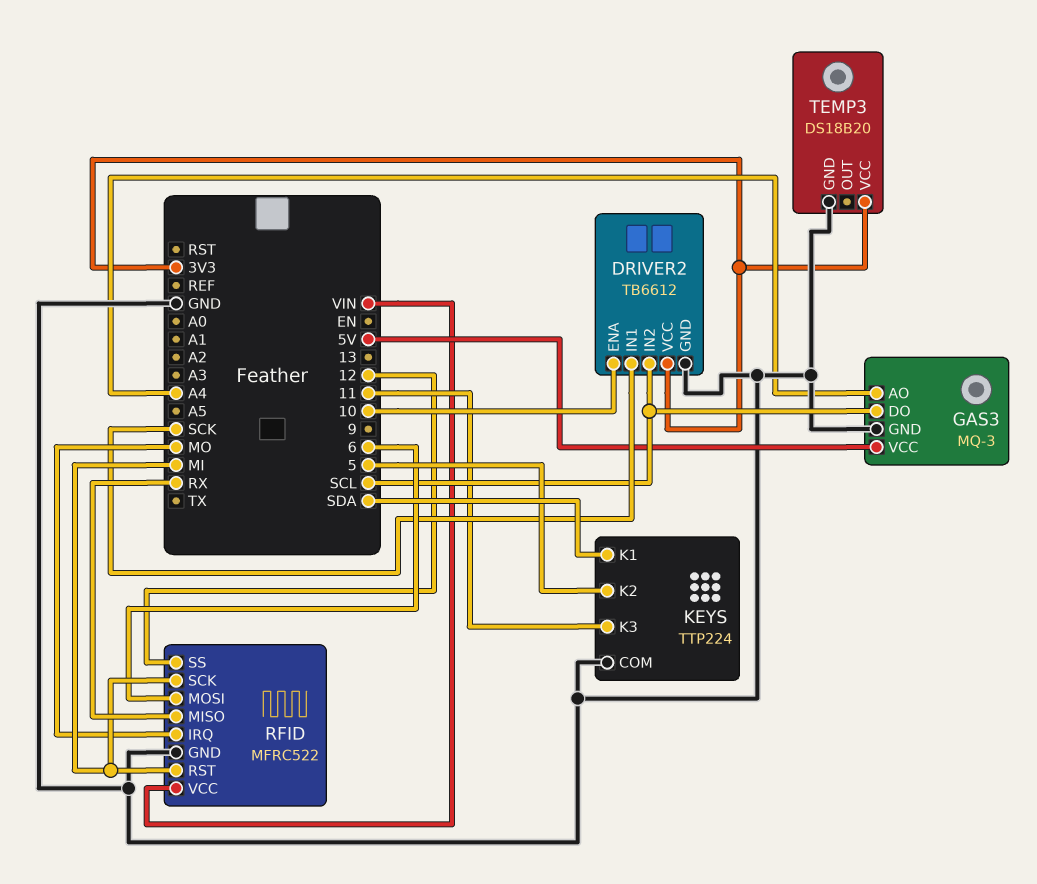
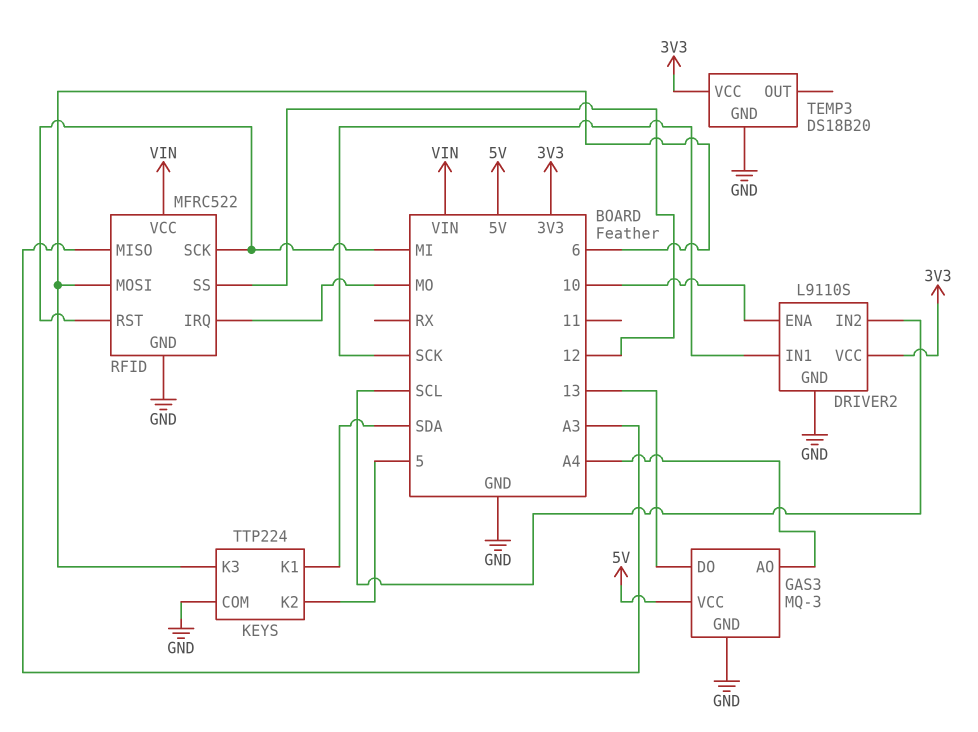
DRIVER2: TB6612 -> L9110S
GAS3 pin DO: SCL -> 13
KEYS pin K3: 11 -> 6
RFID pin MISO: RX -> A3

